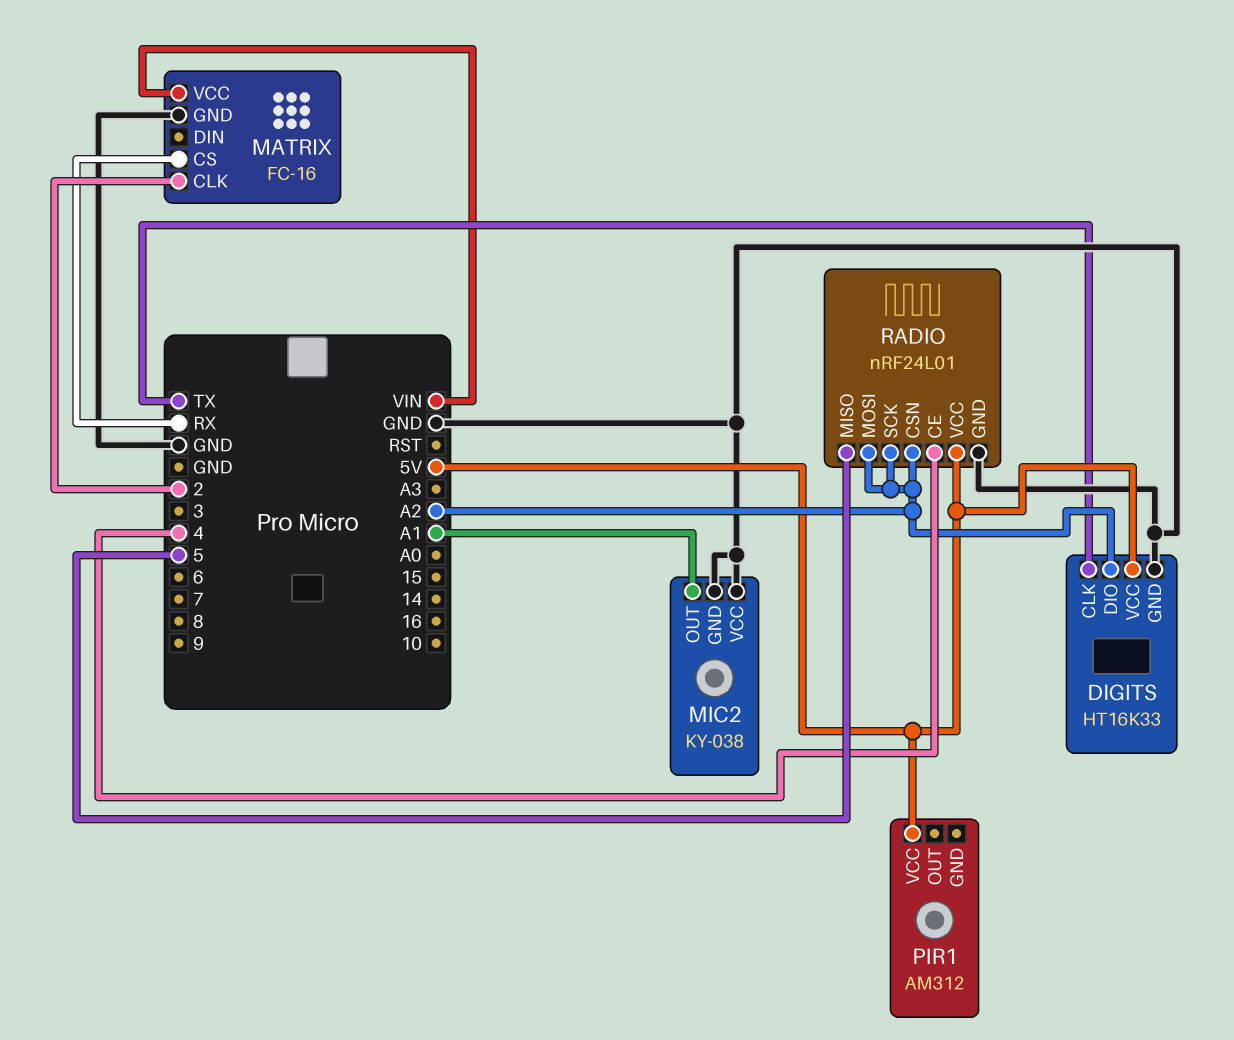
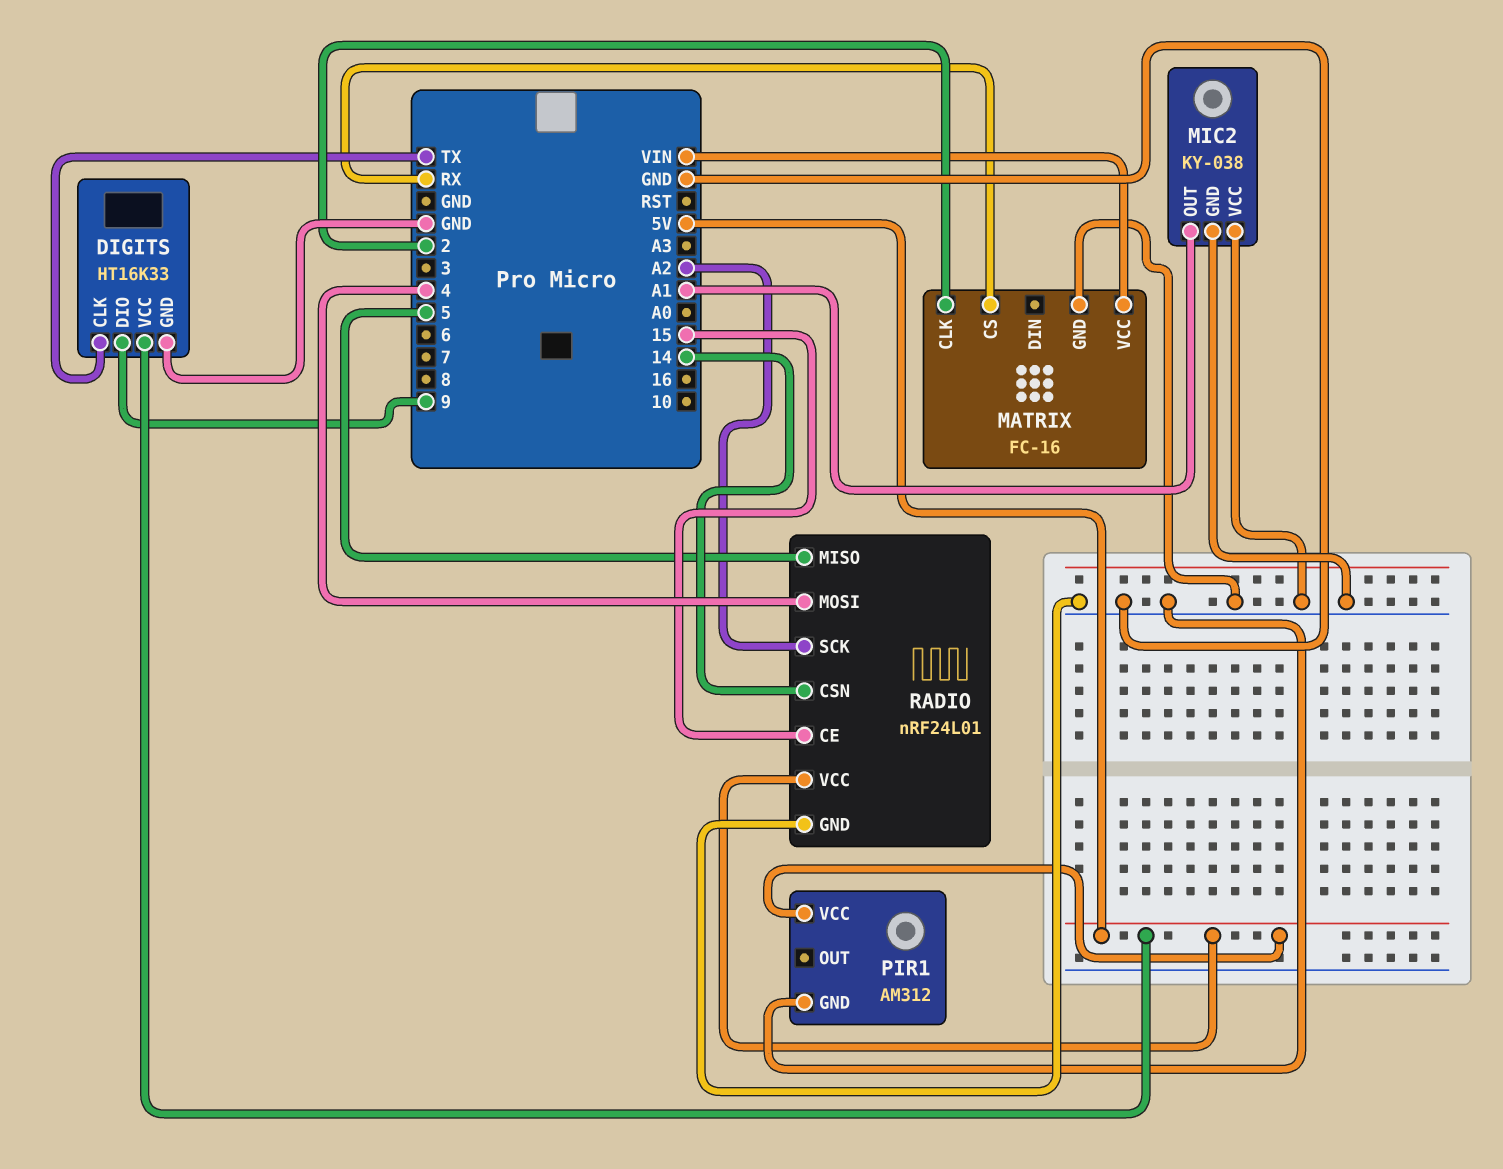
DIGITS pin DIO: A2 -> 9
PIR1 pin GND: none -> GND
RADIO pin CE: 4 -> 15
RADIO pin CSN: A2 -> 14
RADIO pin MOSI: A2 -> 4

